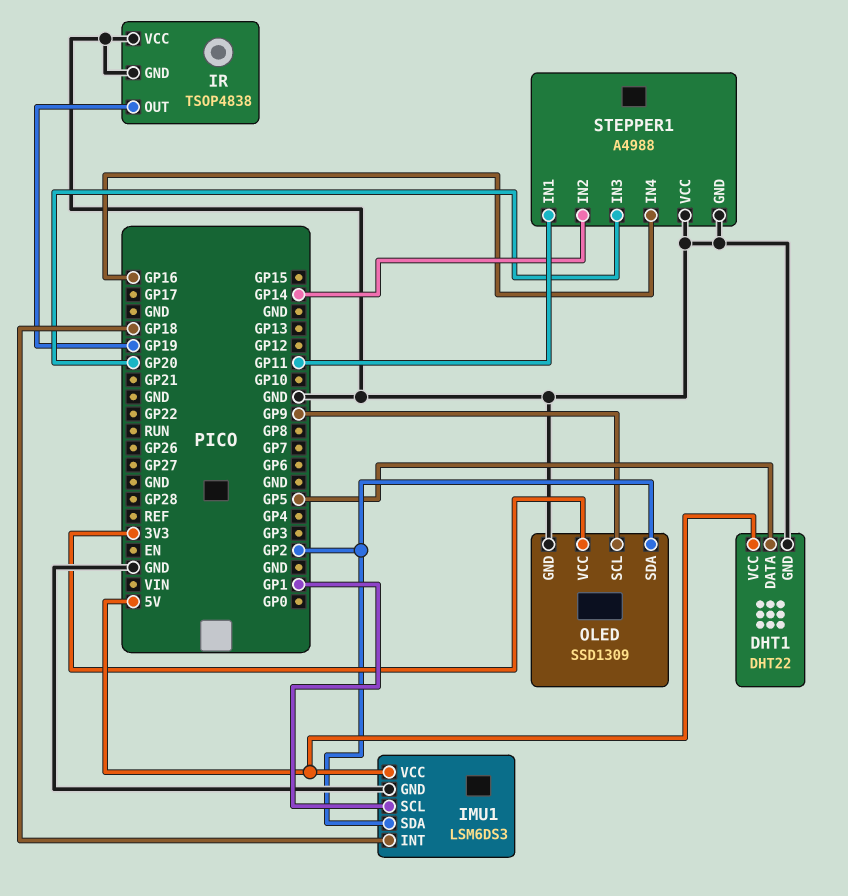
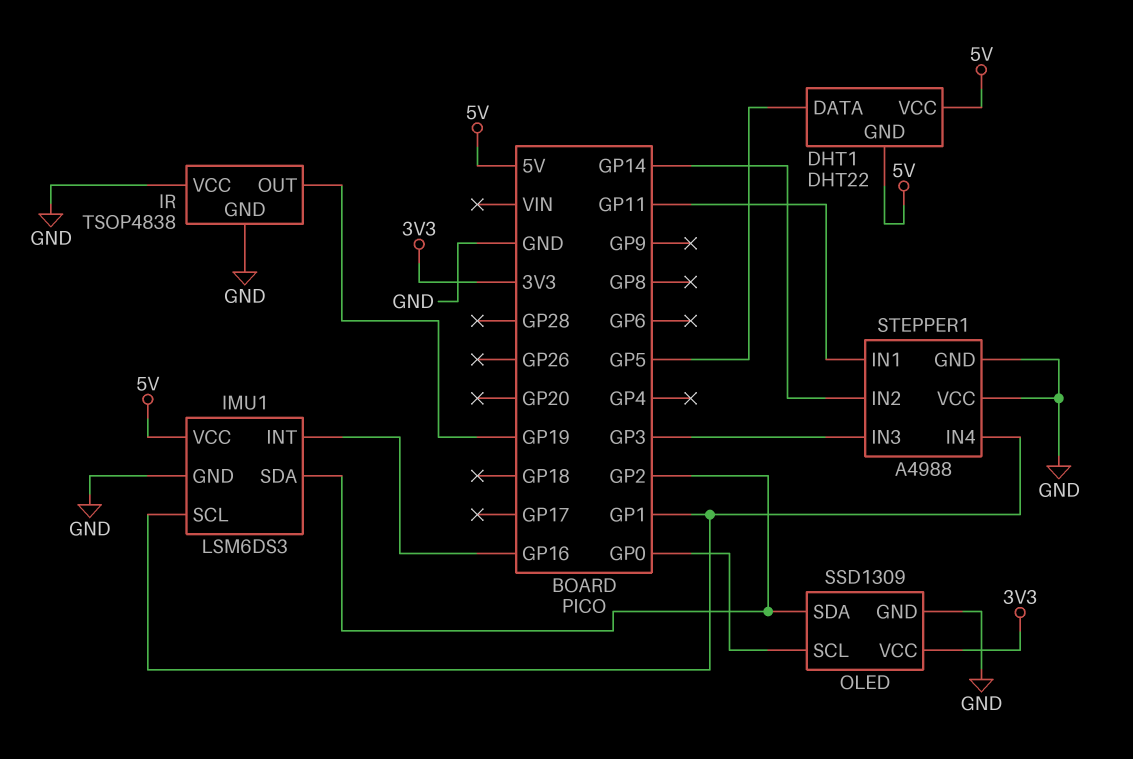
DHT1 pin GND: GND -> 5V
IMU1 pin INT: GP18 -> GP16
OLED pin SCL: GP9 -> GP0
STEPPER1 pin IN3: GP20 -> GP3
STEPPER1 pin IN4: GP16 -> GP1

